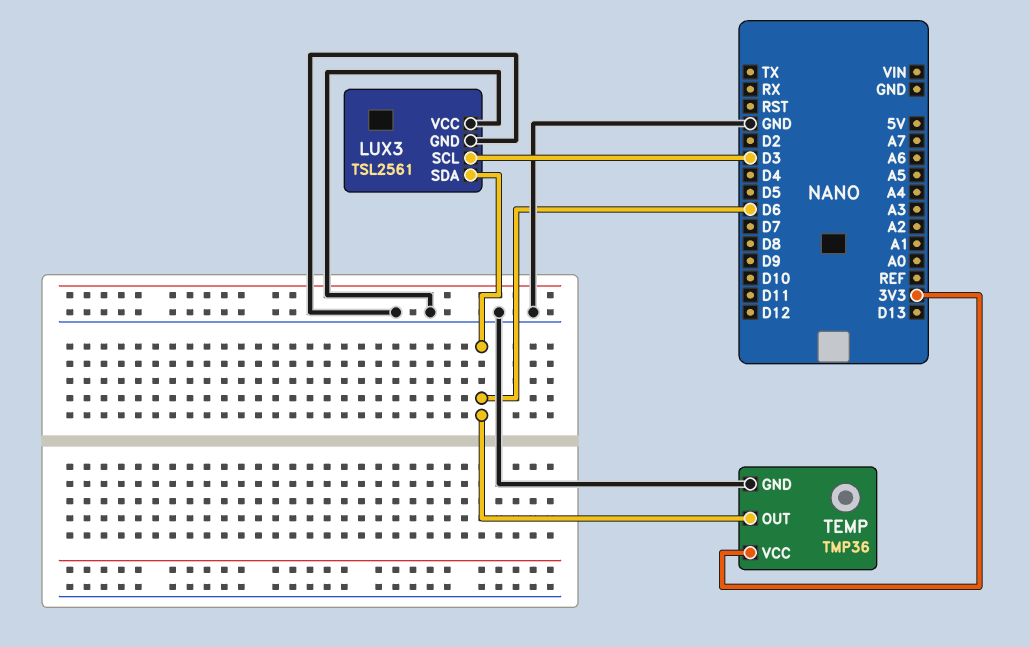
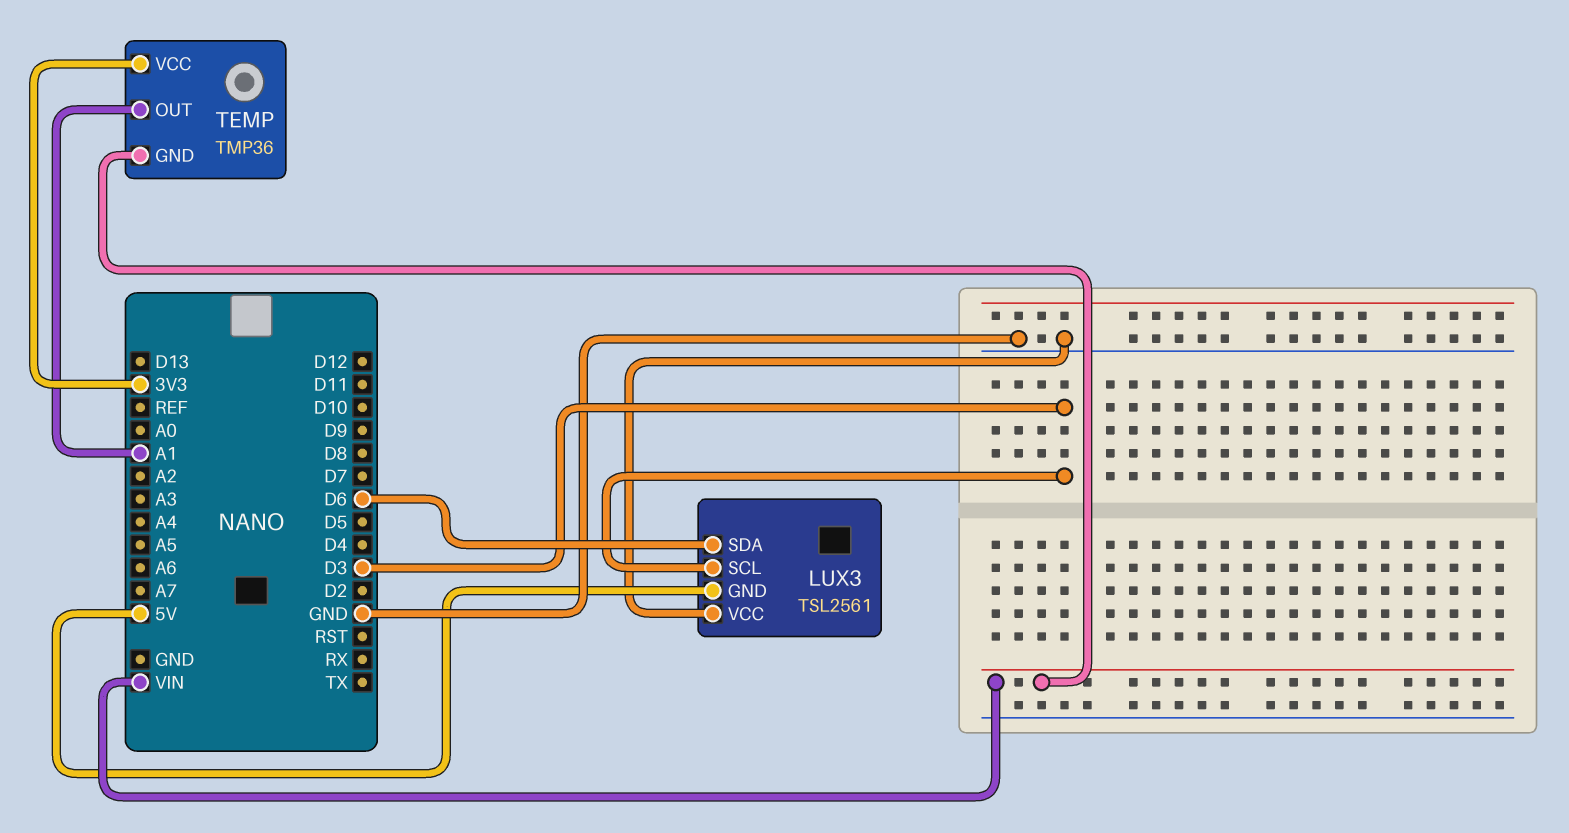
LUX3 pin GND: GND -> 5V
TEMP pin GND: GND -> VIN
TEMP pin OUT: D6 -> A1

